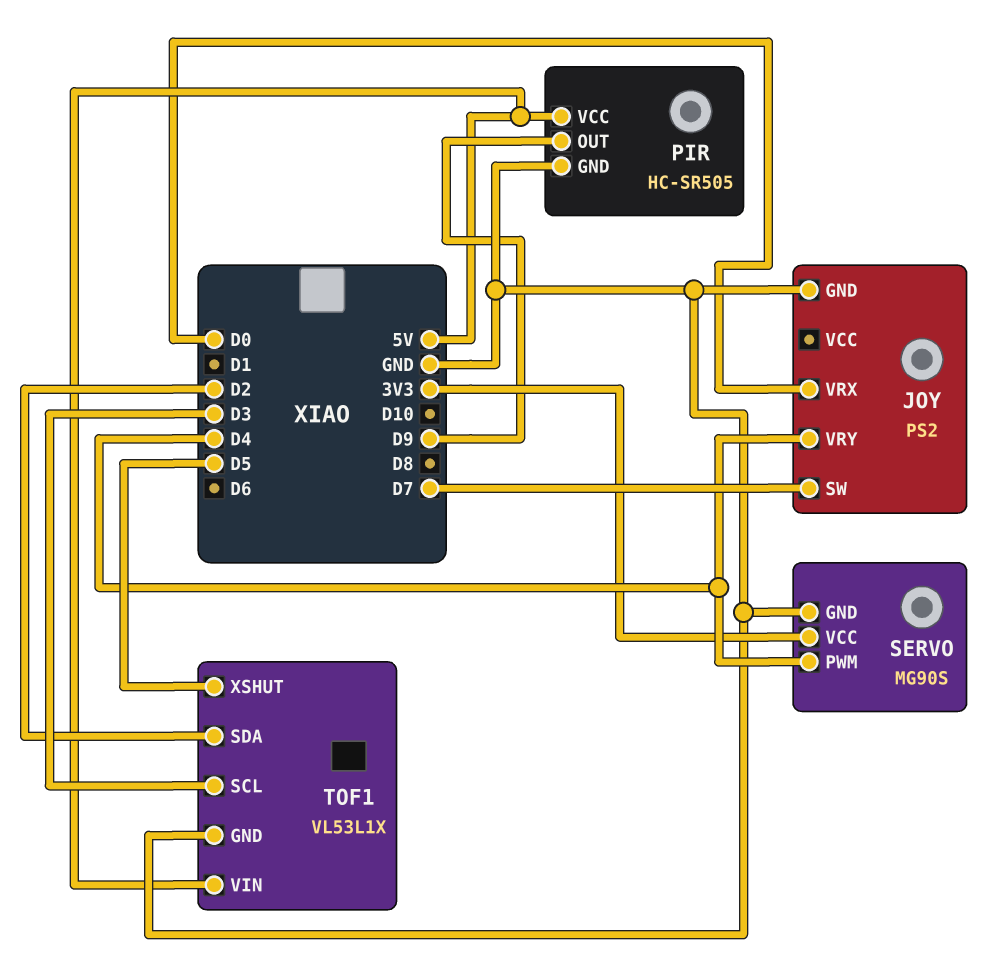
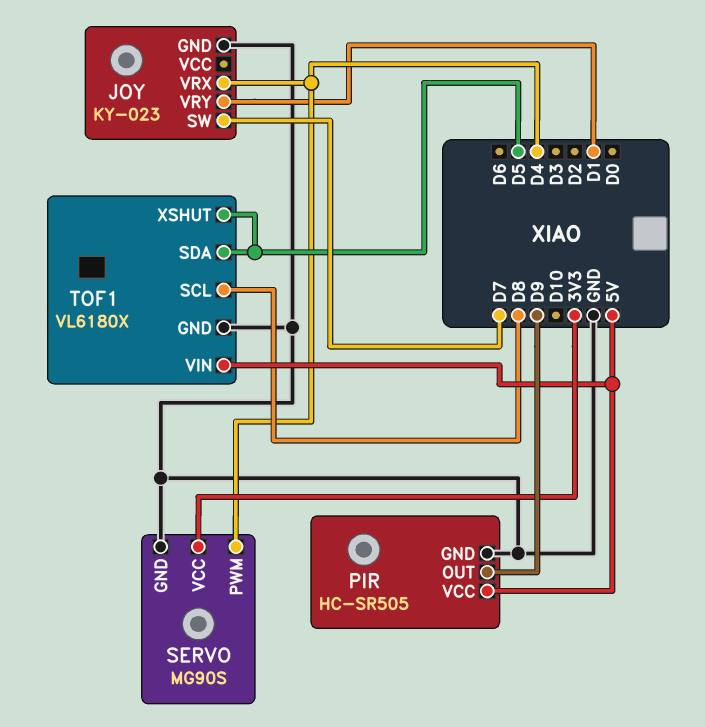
JOY: PS2 -> KY-023
JOY pin VRX: D0 -> D4
JOY pin VRY: D4 -> D1
TOF1: VL53L1X -> VL6180X
TOF1 pin SCL: D3 -> D8
TOF1 pin SDA: D2 -> D5

